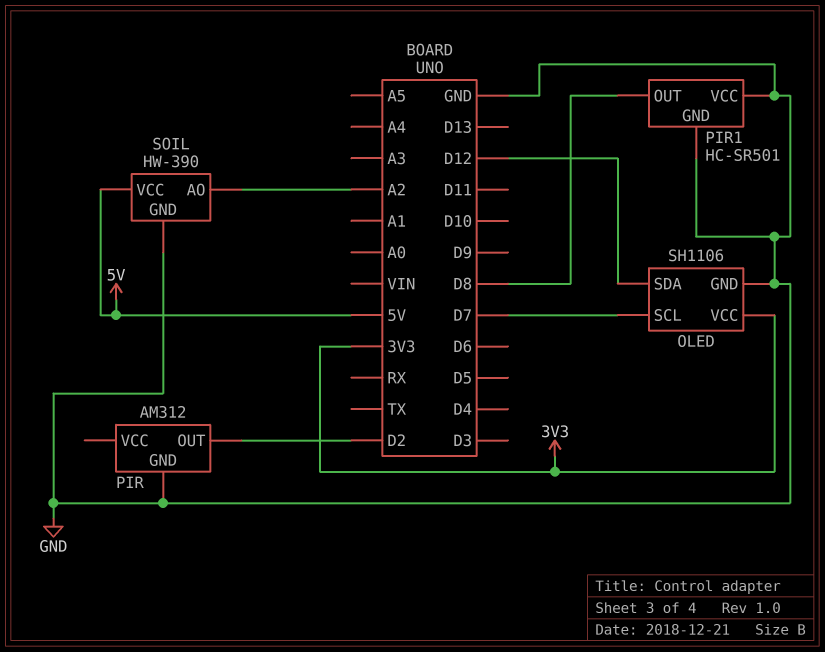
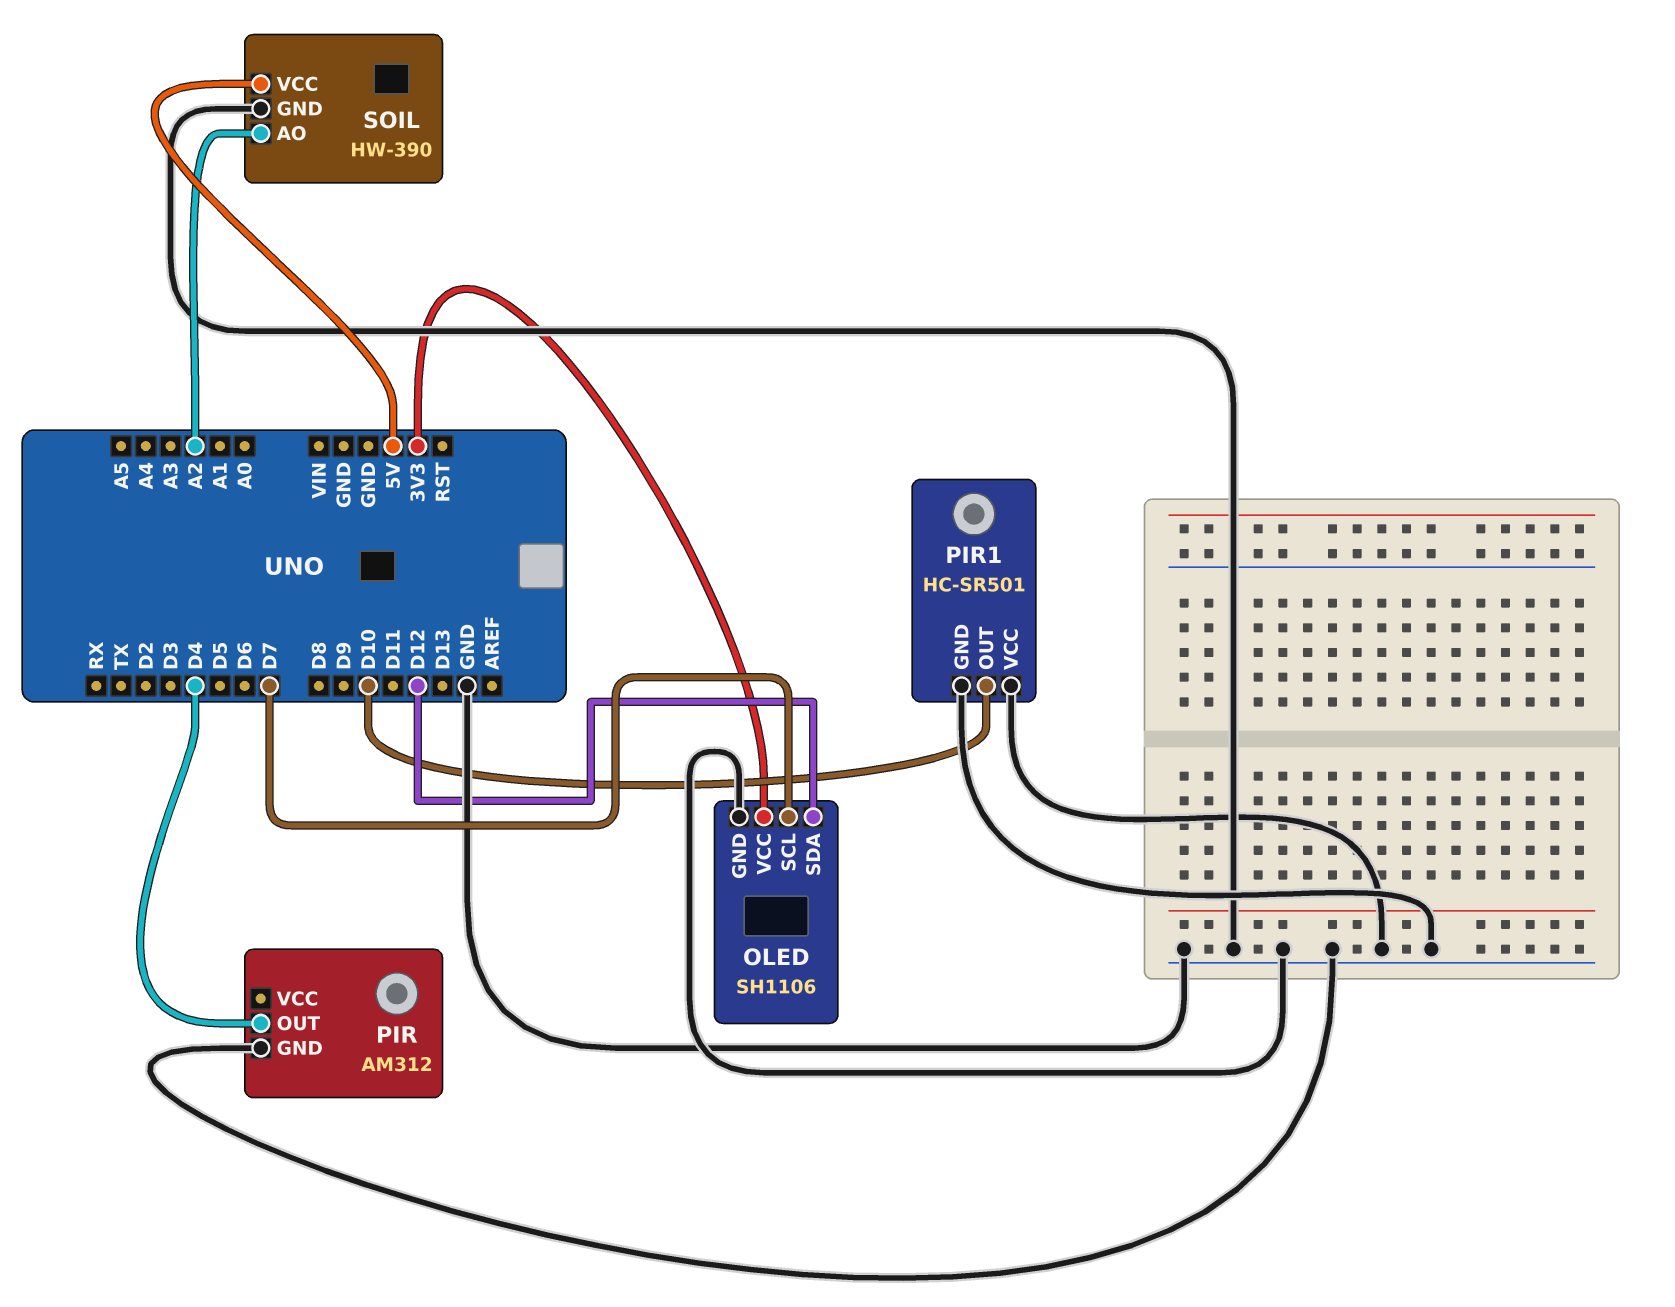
PIR pin OUT: D2 -> D4
PIR1 pin OUT: D8 -> D10

